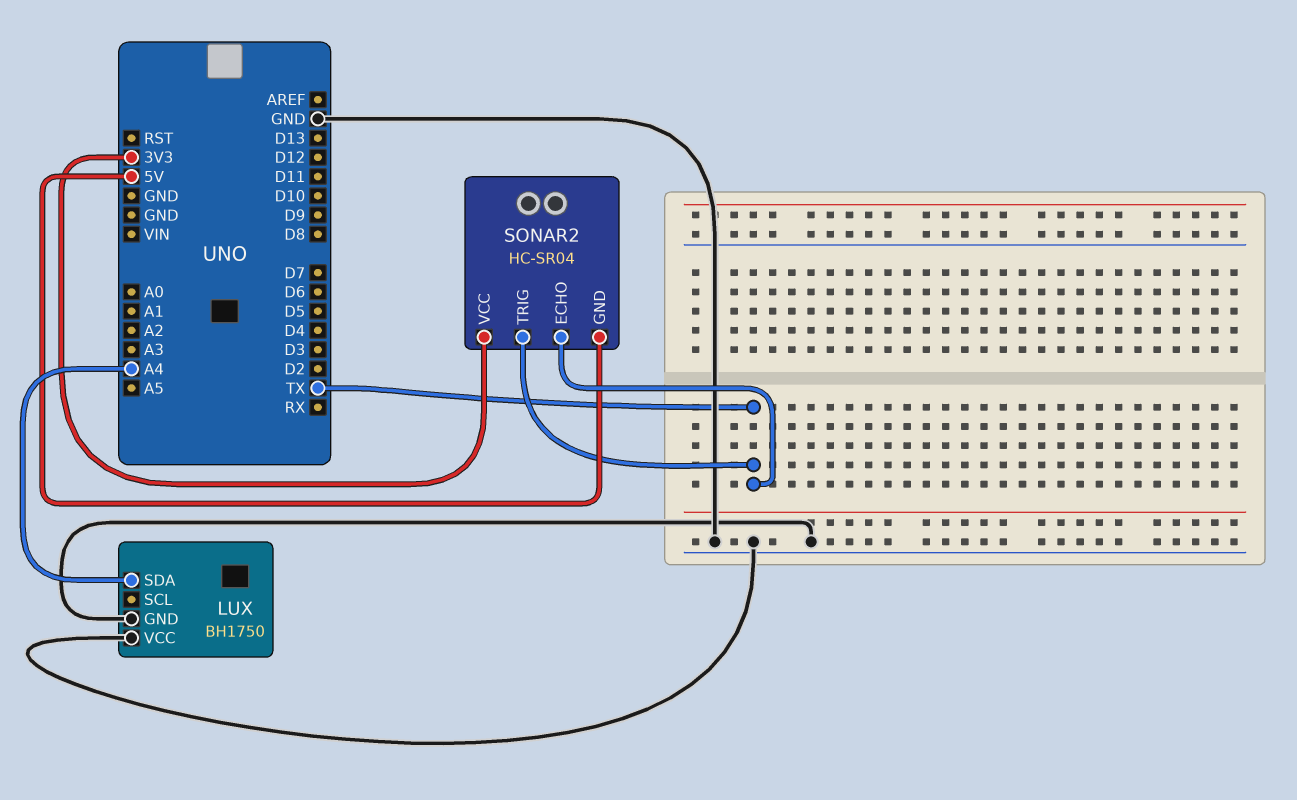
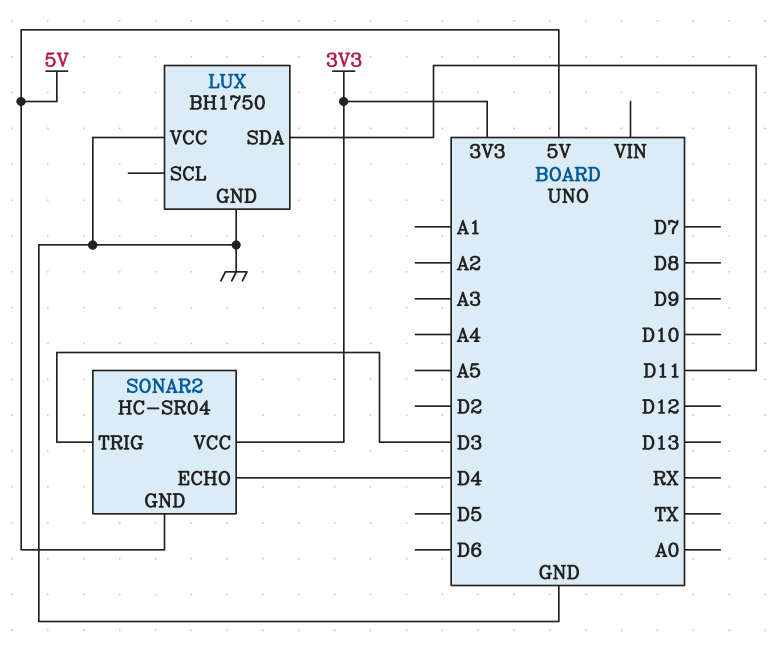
LUX pin SDA: A4 -> D11
SONAR2 pin ECHO: TX -> D4
SONAR2 pin TRIG: TX -> D3

